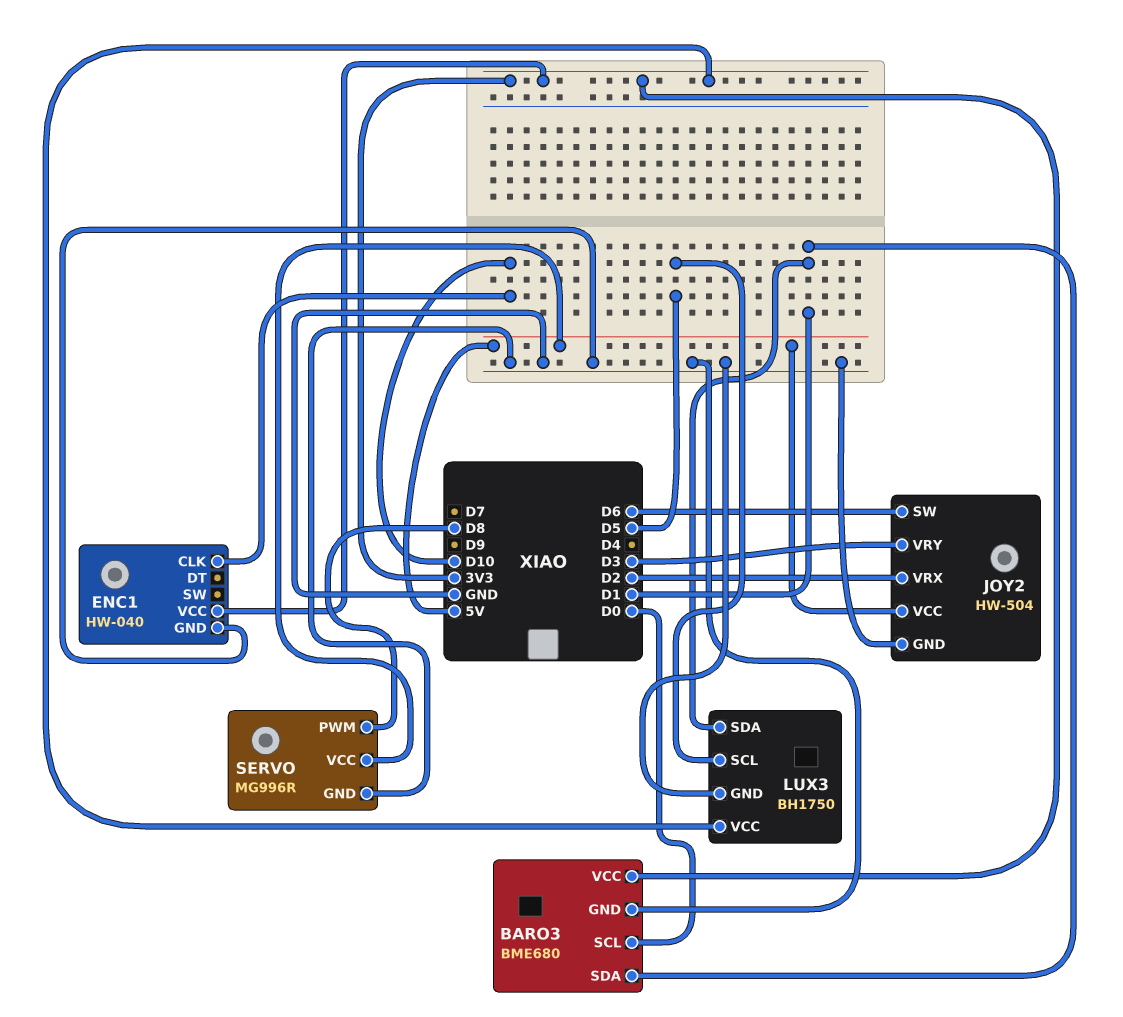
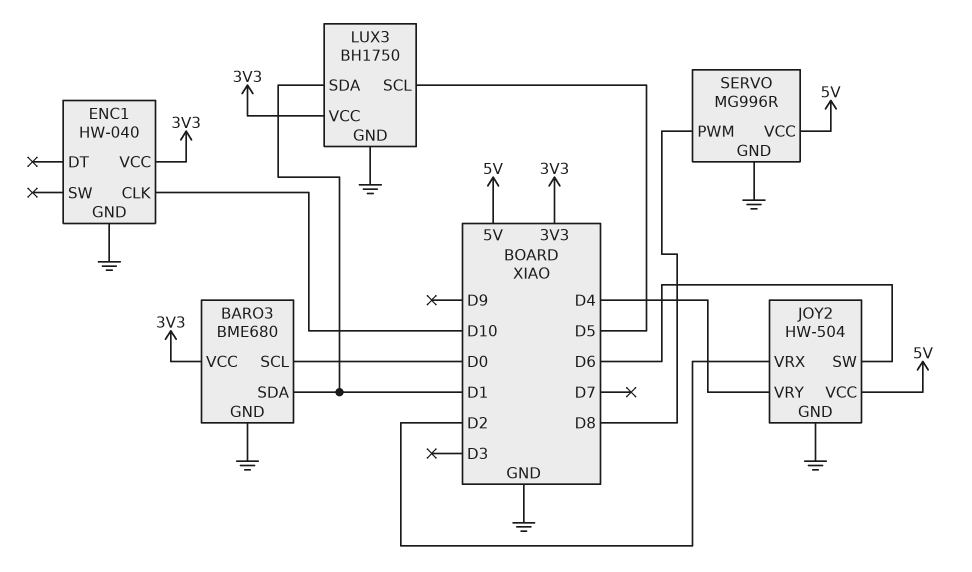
JOY2 pin VRY: D3 -> D4

